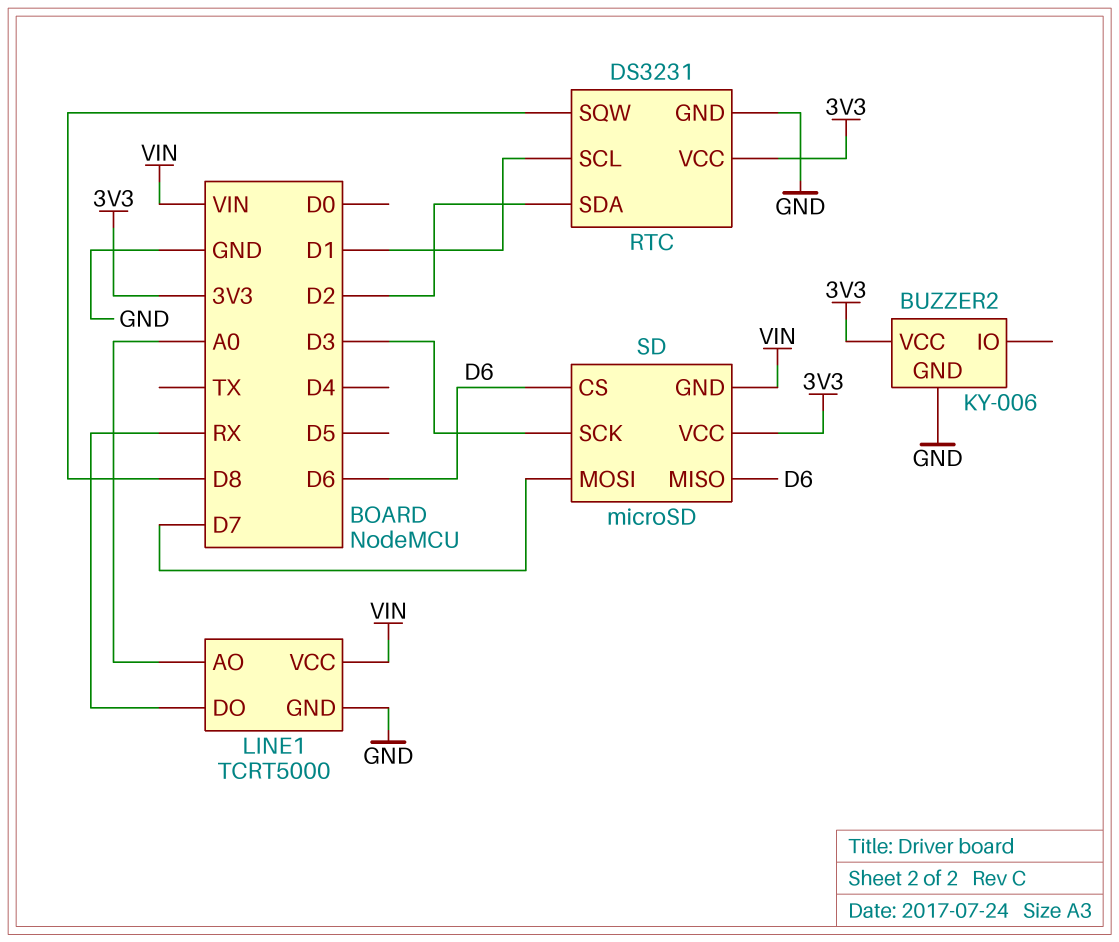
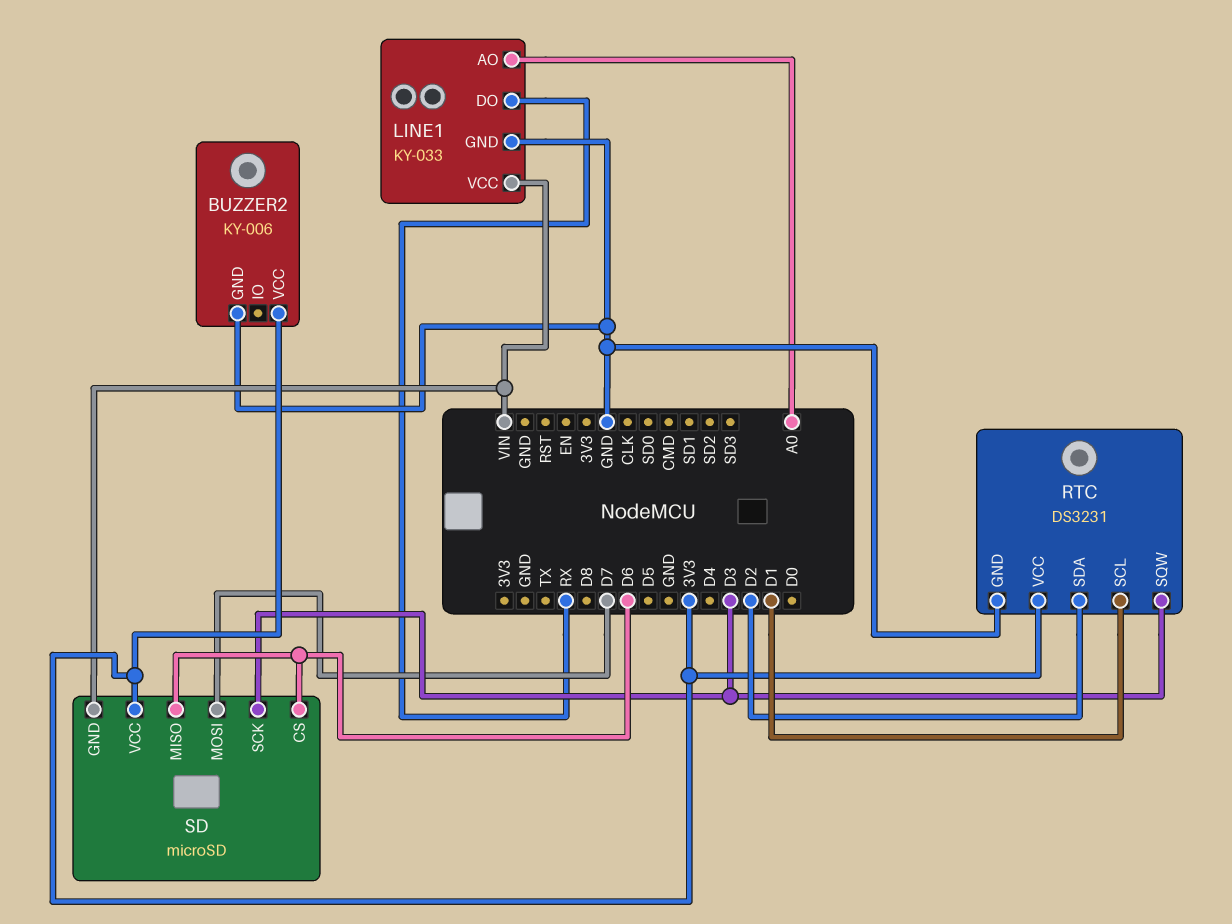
LINE1: TCRT5000 -> KY-033
RTC pin SQW: D8 -> D3

